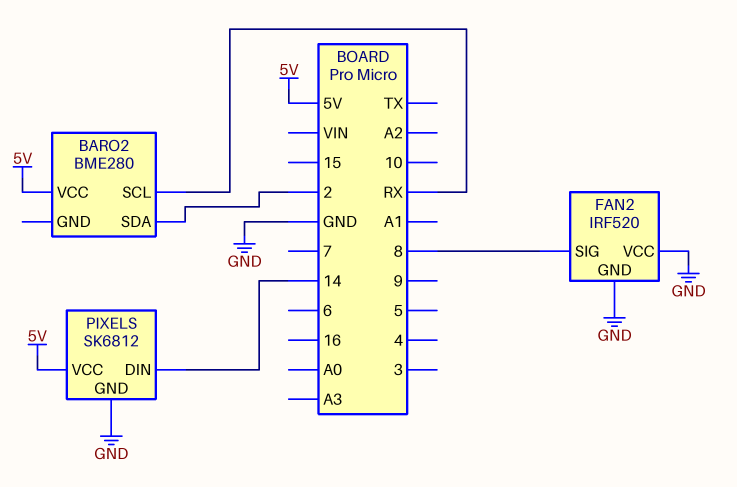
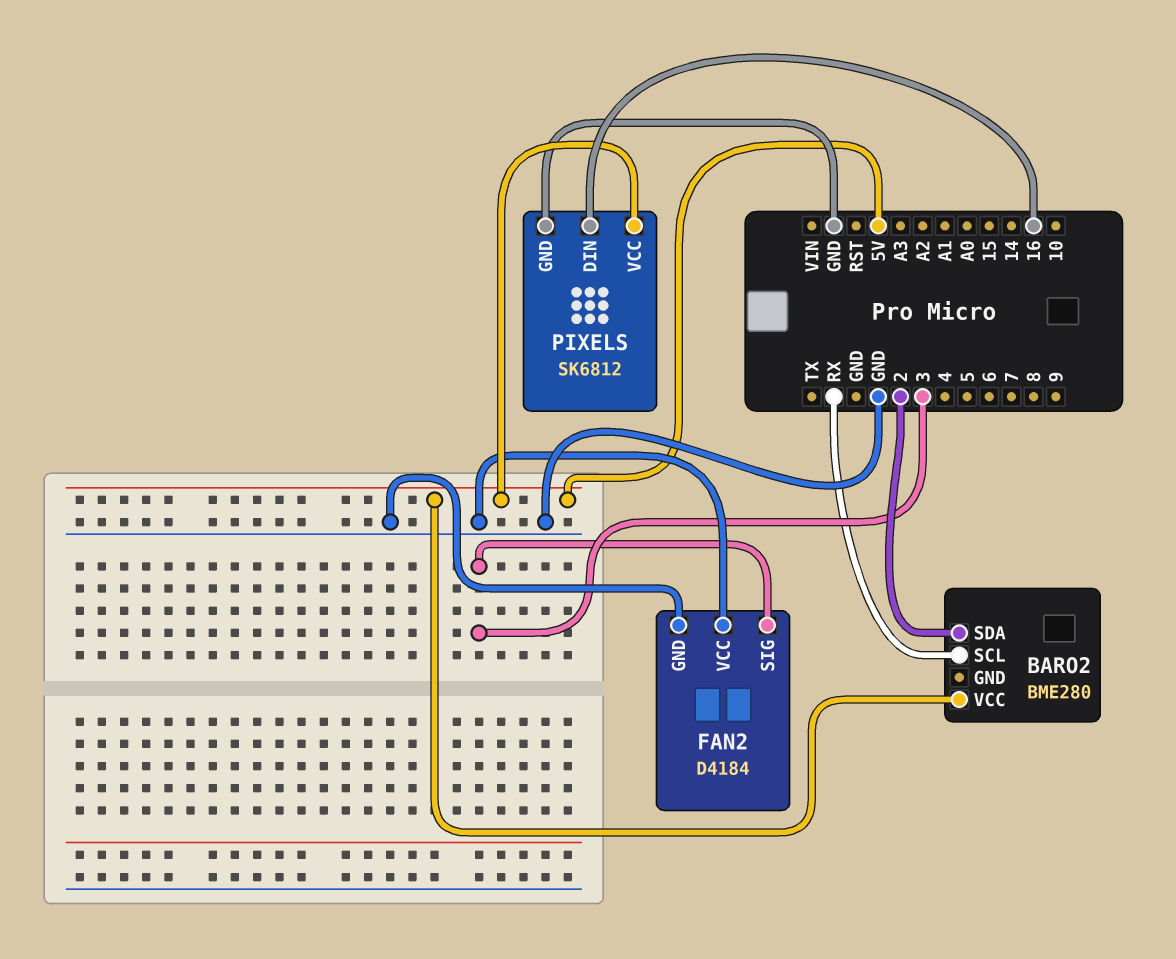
FAN2: IRF520 -> D4184
FAN2 pin SIG: 8 -> 3
PIXELS pin DIN: 14 -> 16

